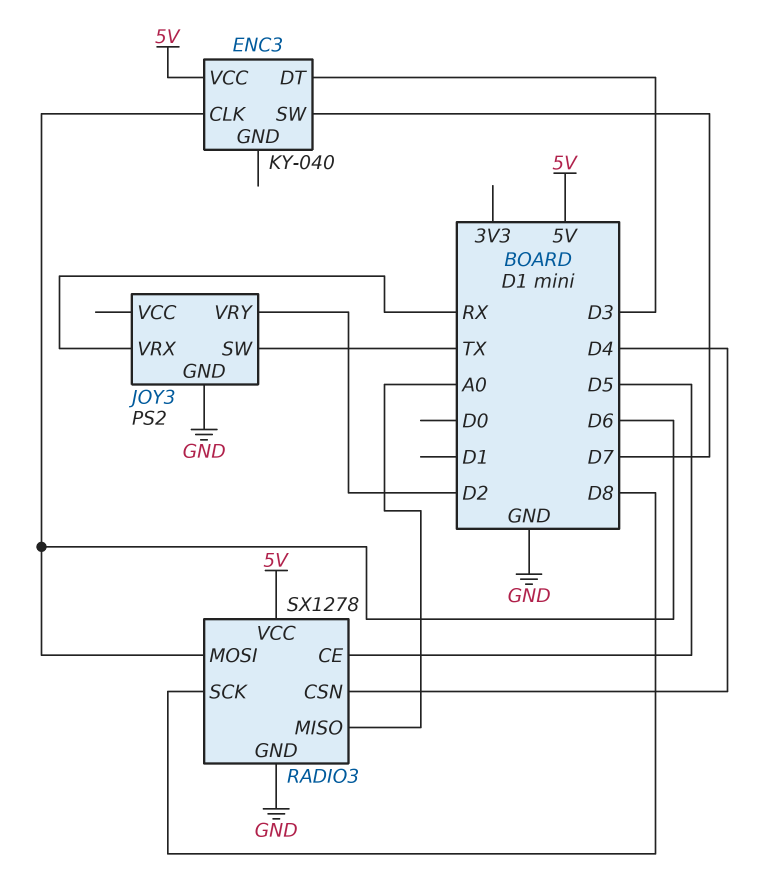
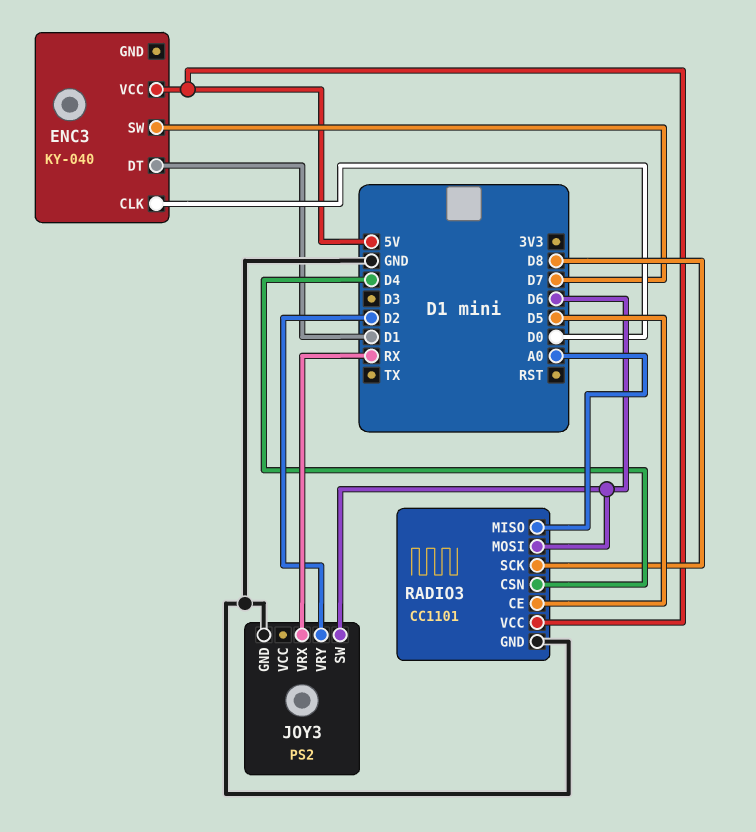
ENC3 pin CLK: D6 -> D0
ENC3 pin DT: D3 -> D1
JOY3 pin SW: TX -> D6
RADIO3: SX1278 -> CC1101

